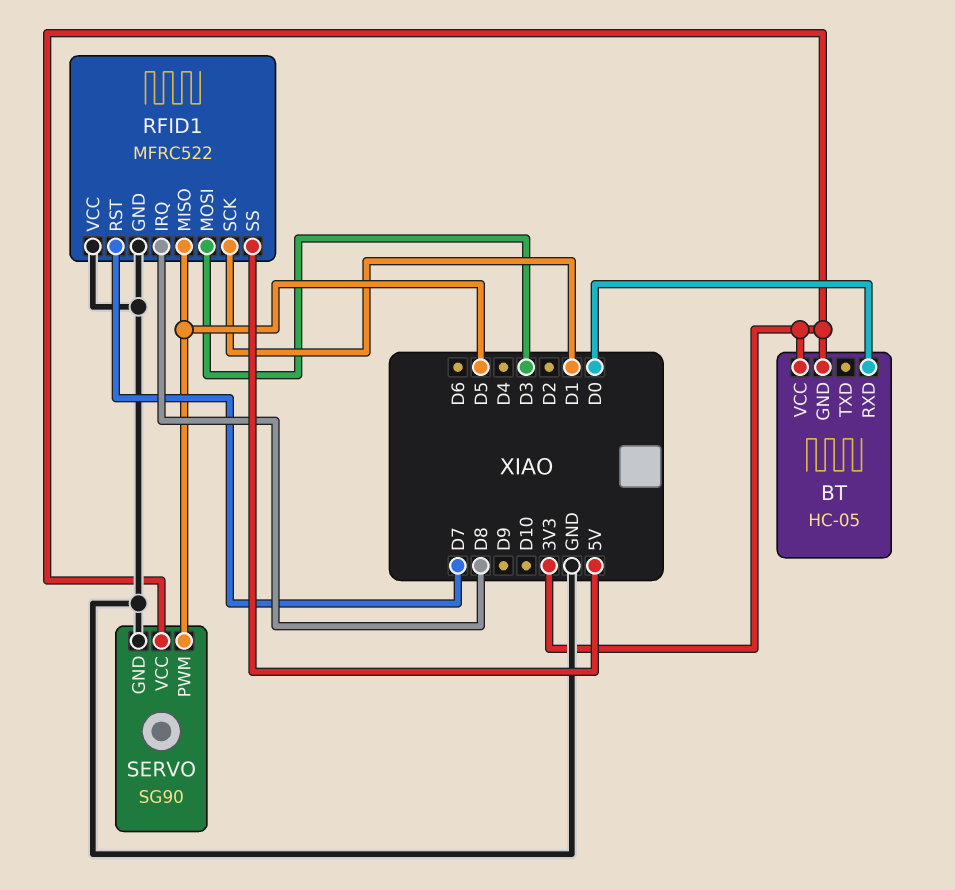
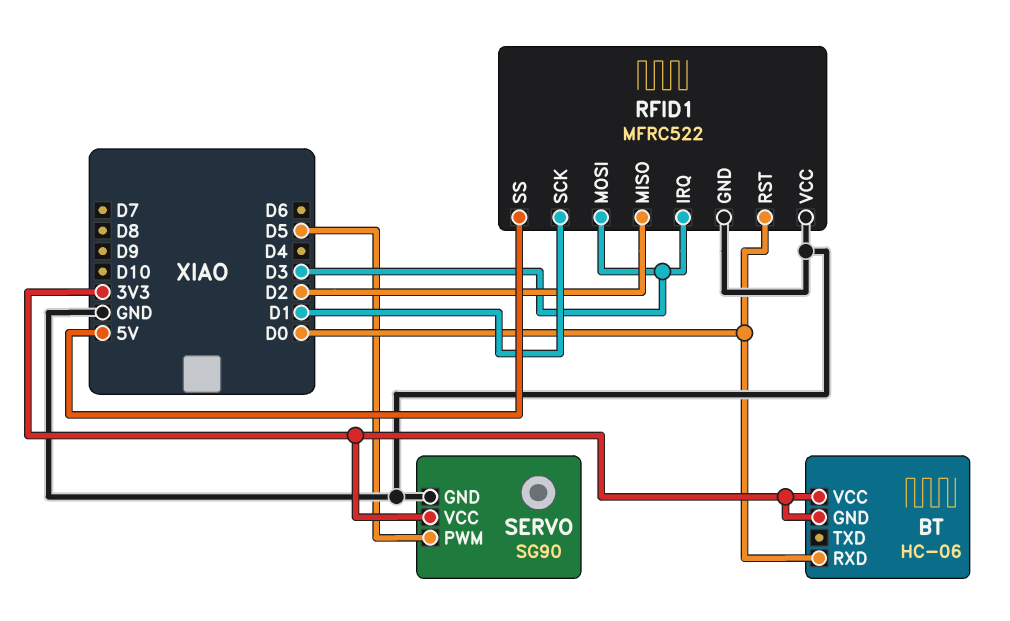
BT: HC-05 -> HC-06
RFID1 pin IRQ: D8 -> D3
RFID1 pin MISO: D5 -> D2
RFID1 pin RST: D7 -> D0

